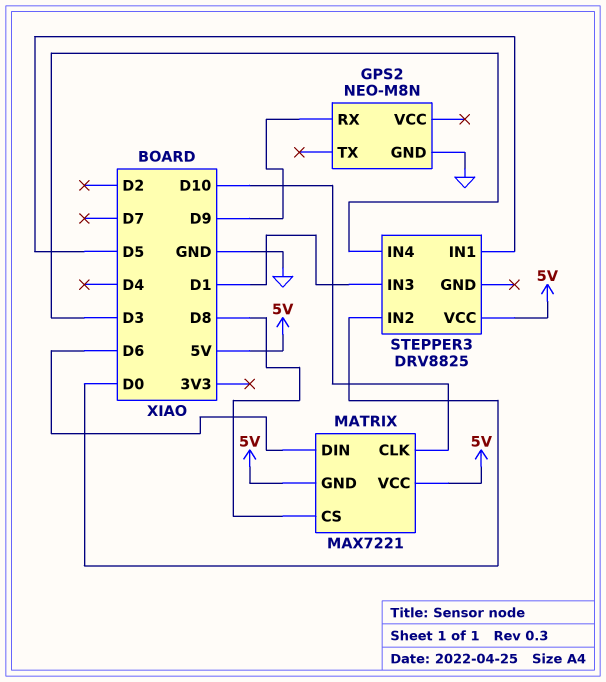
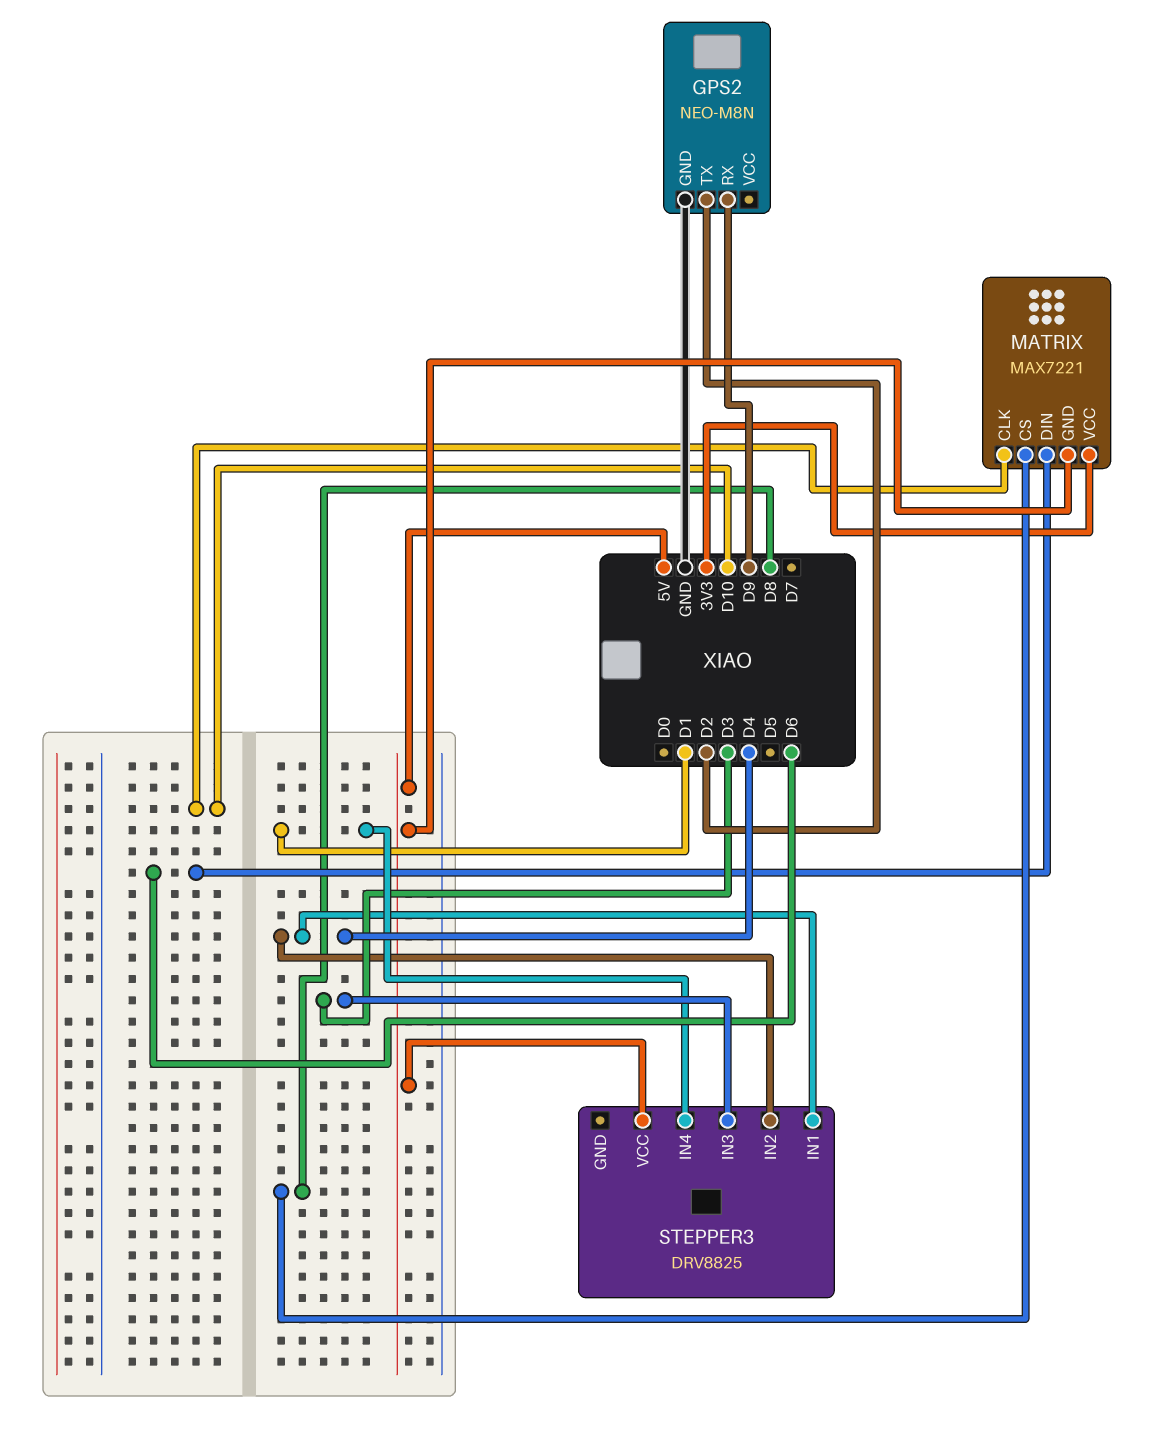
GPS2 pin TX: none -> D2
MATRIX pin VCC: 5V -> 3V3
STEPPER3 pin IN1: D5 -> D4
STEPPER3 pin IN2: D0 -> D4
STEPPER3 pin IN3: D1 -> D3
STEPPER3 pin IN4: D3 -> D1

